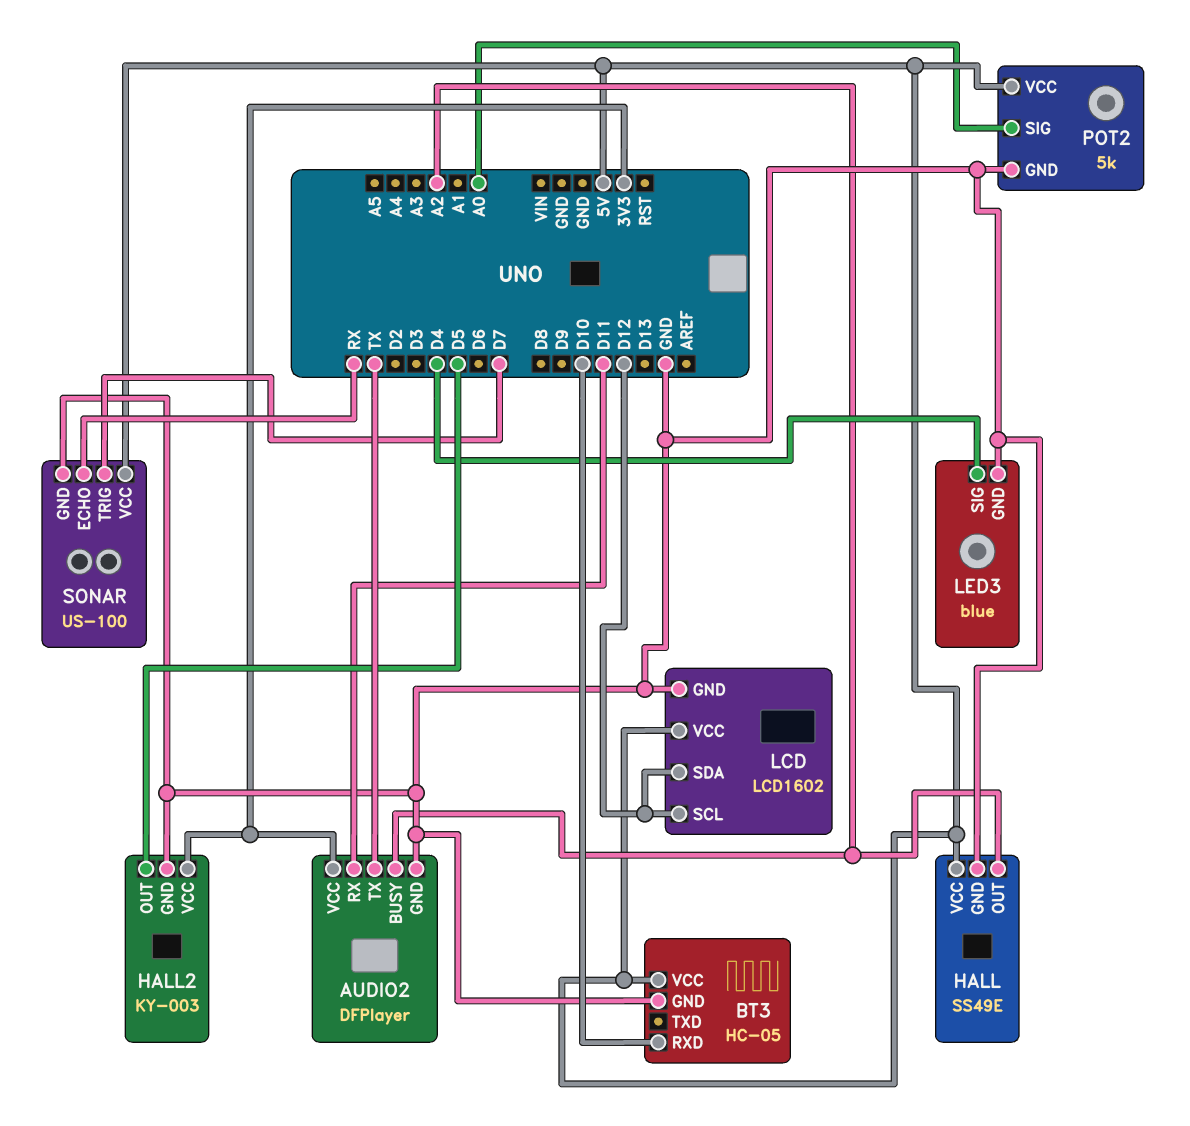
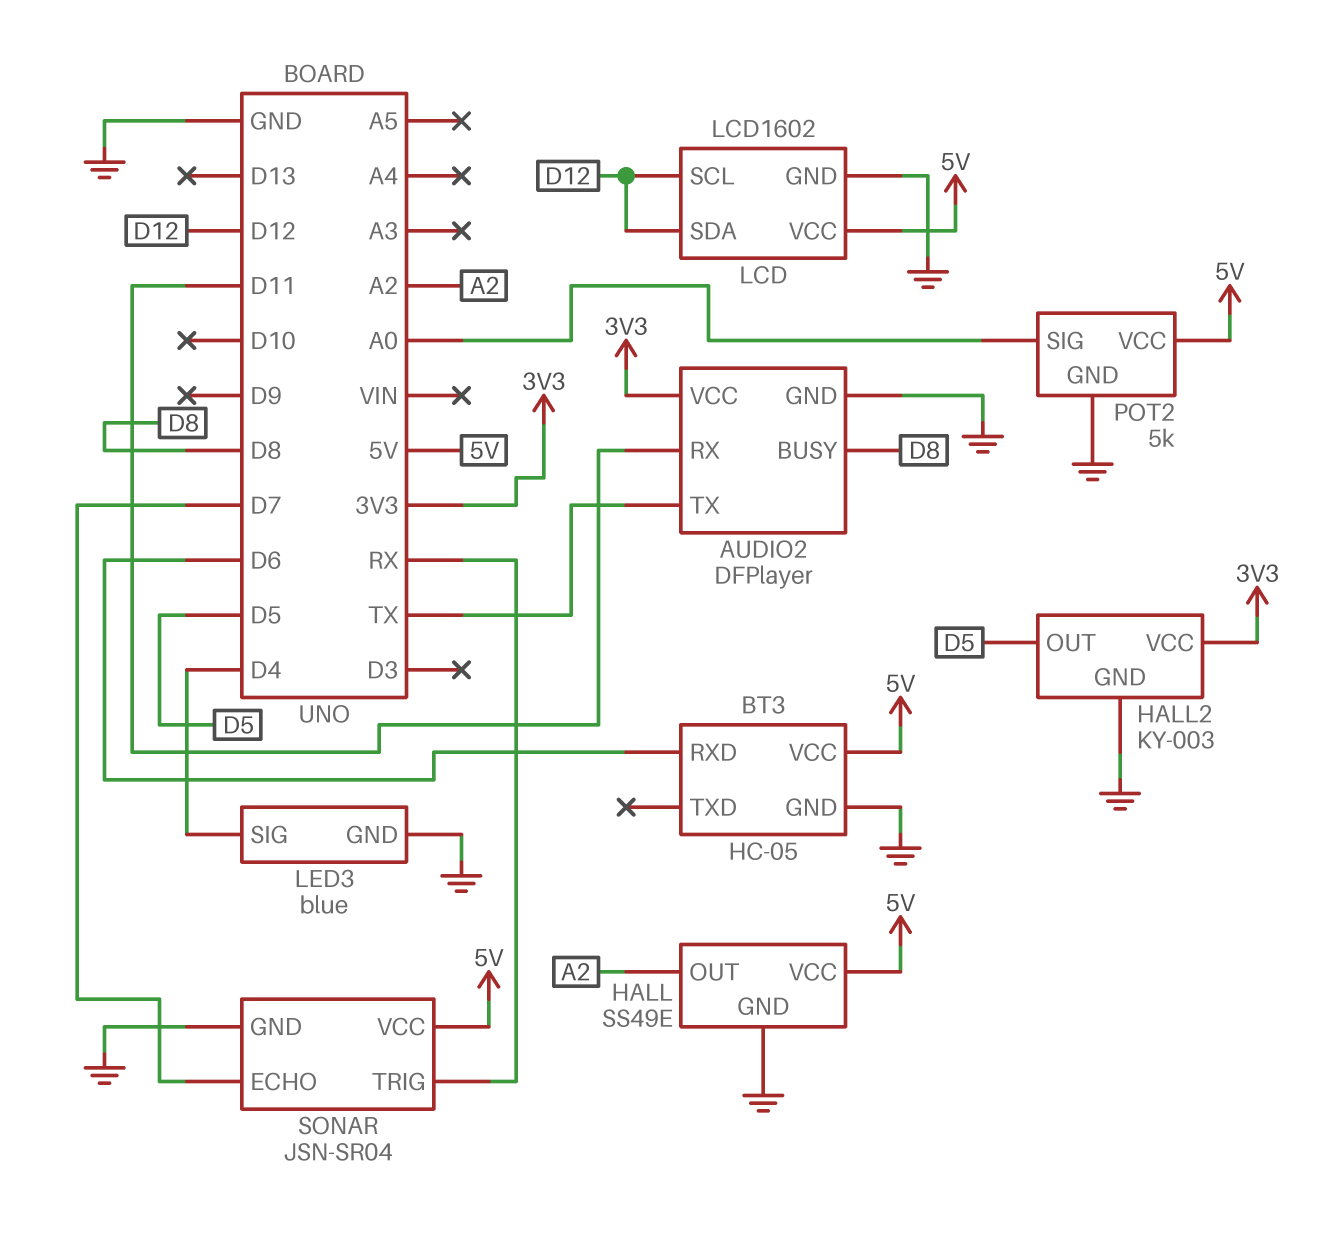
AUDIO2 pin BUSY: A2 -> D8
BT3 pin RXD: D10 -> D6
SONAR: US-100 -> JSN-SR04
SONAR pin ECHO: RX -> D7
SONAR pin TRIG: D7 -> RX

